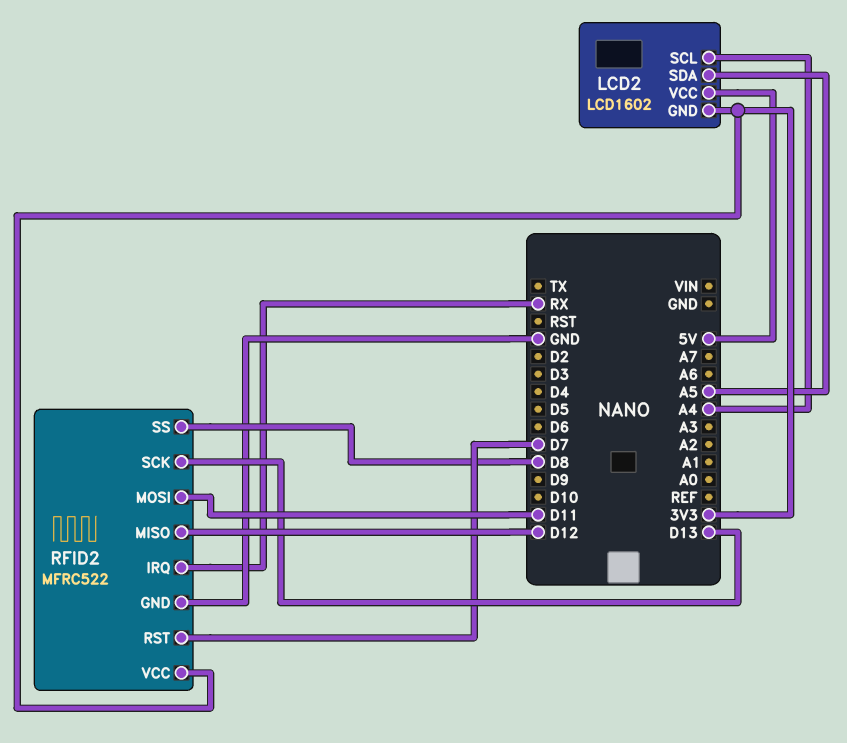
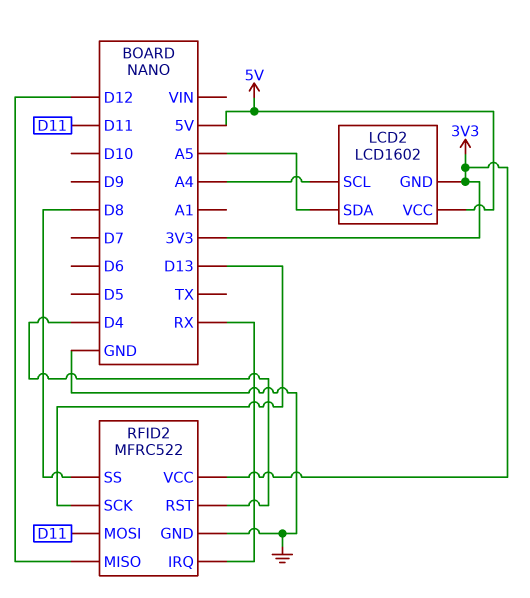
RFID2 pin RST: D7 -> D4

